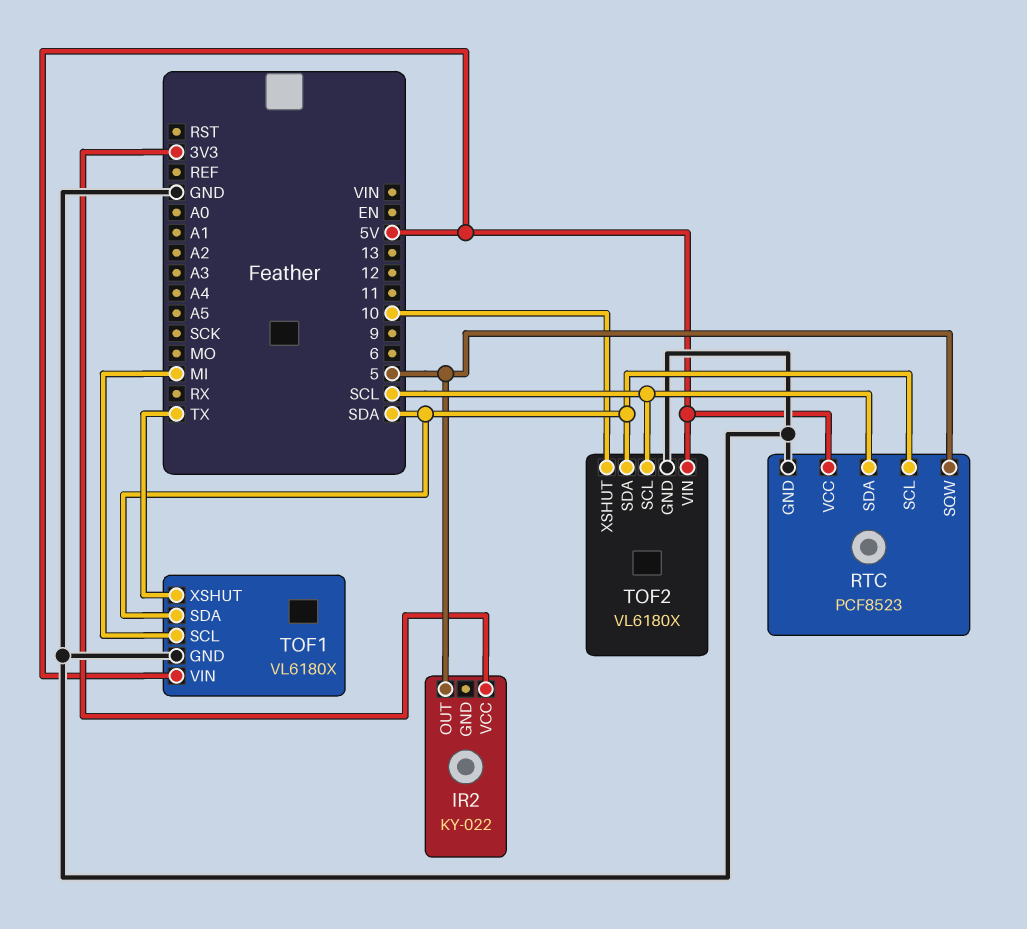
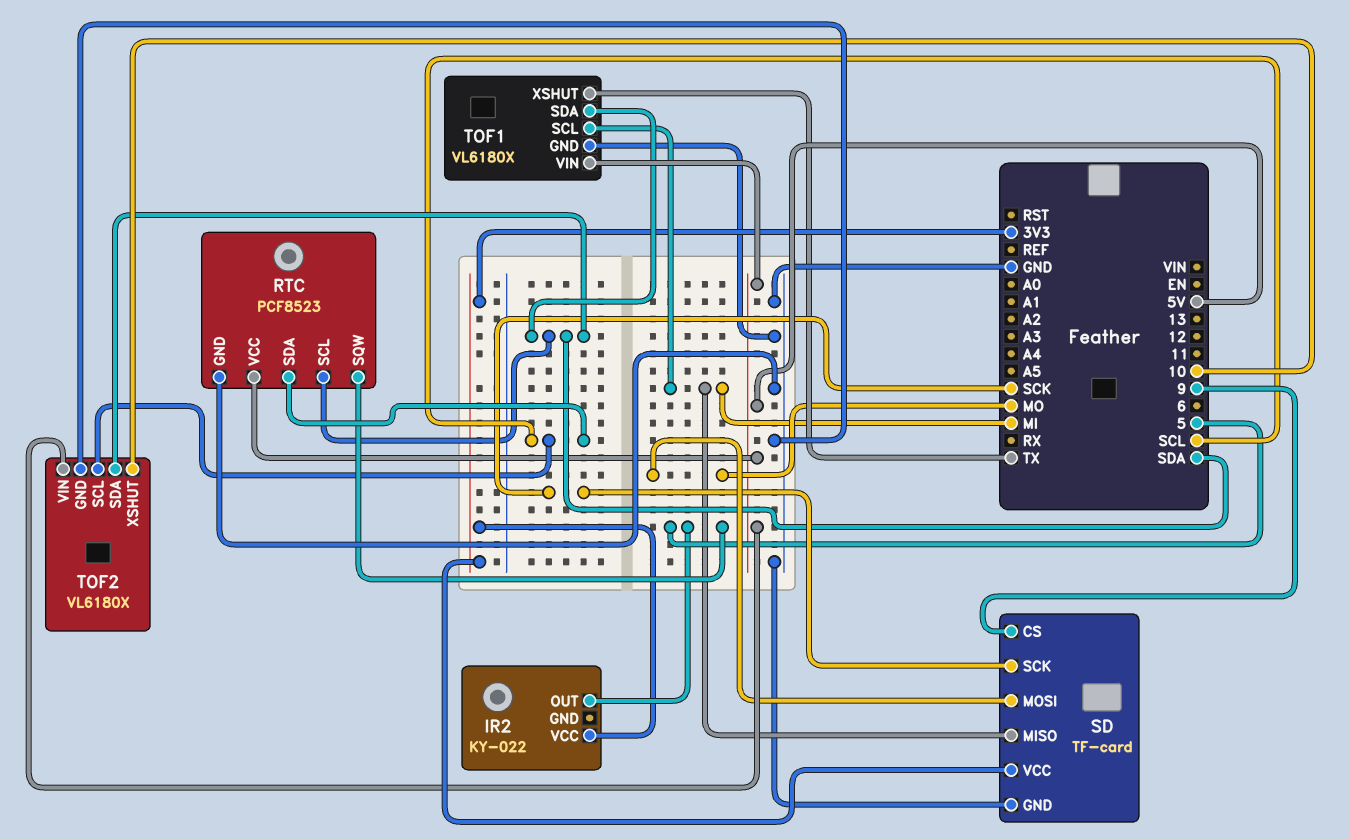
SD: none -> TF-card
SD pin CS: none -> 9
SD pin GND: none -> GND
SD pin MISO: none -> MI
SD pin MOSI: none -> MO
SD pin SCK: none -> SCK
SD pin VCC: none -> 3V3

